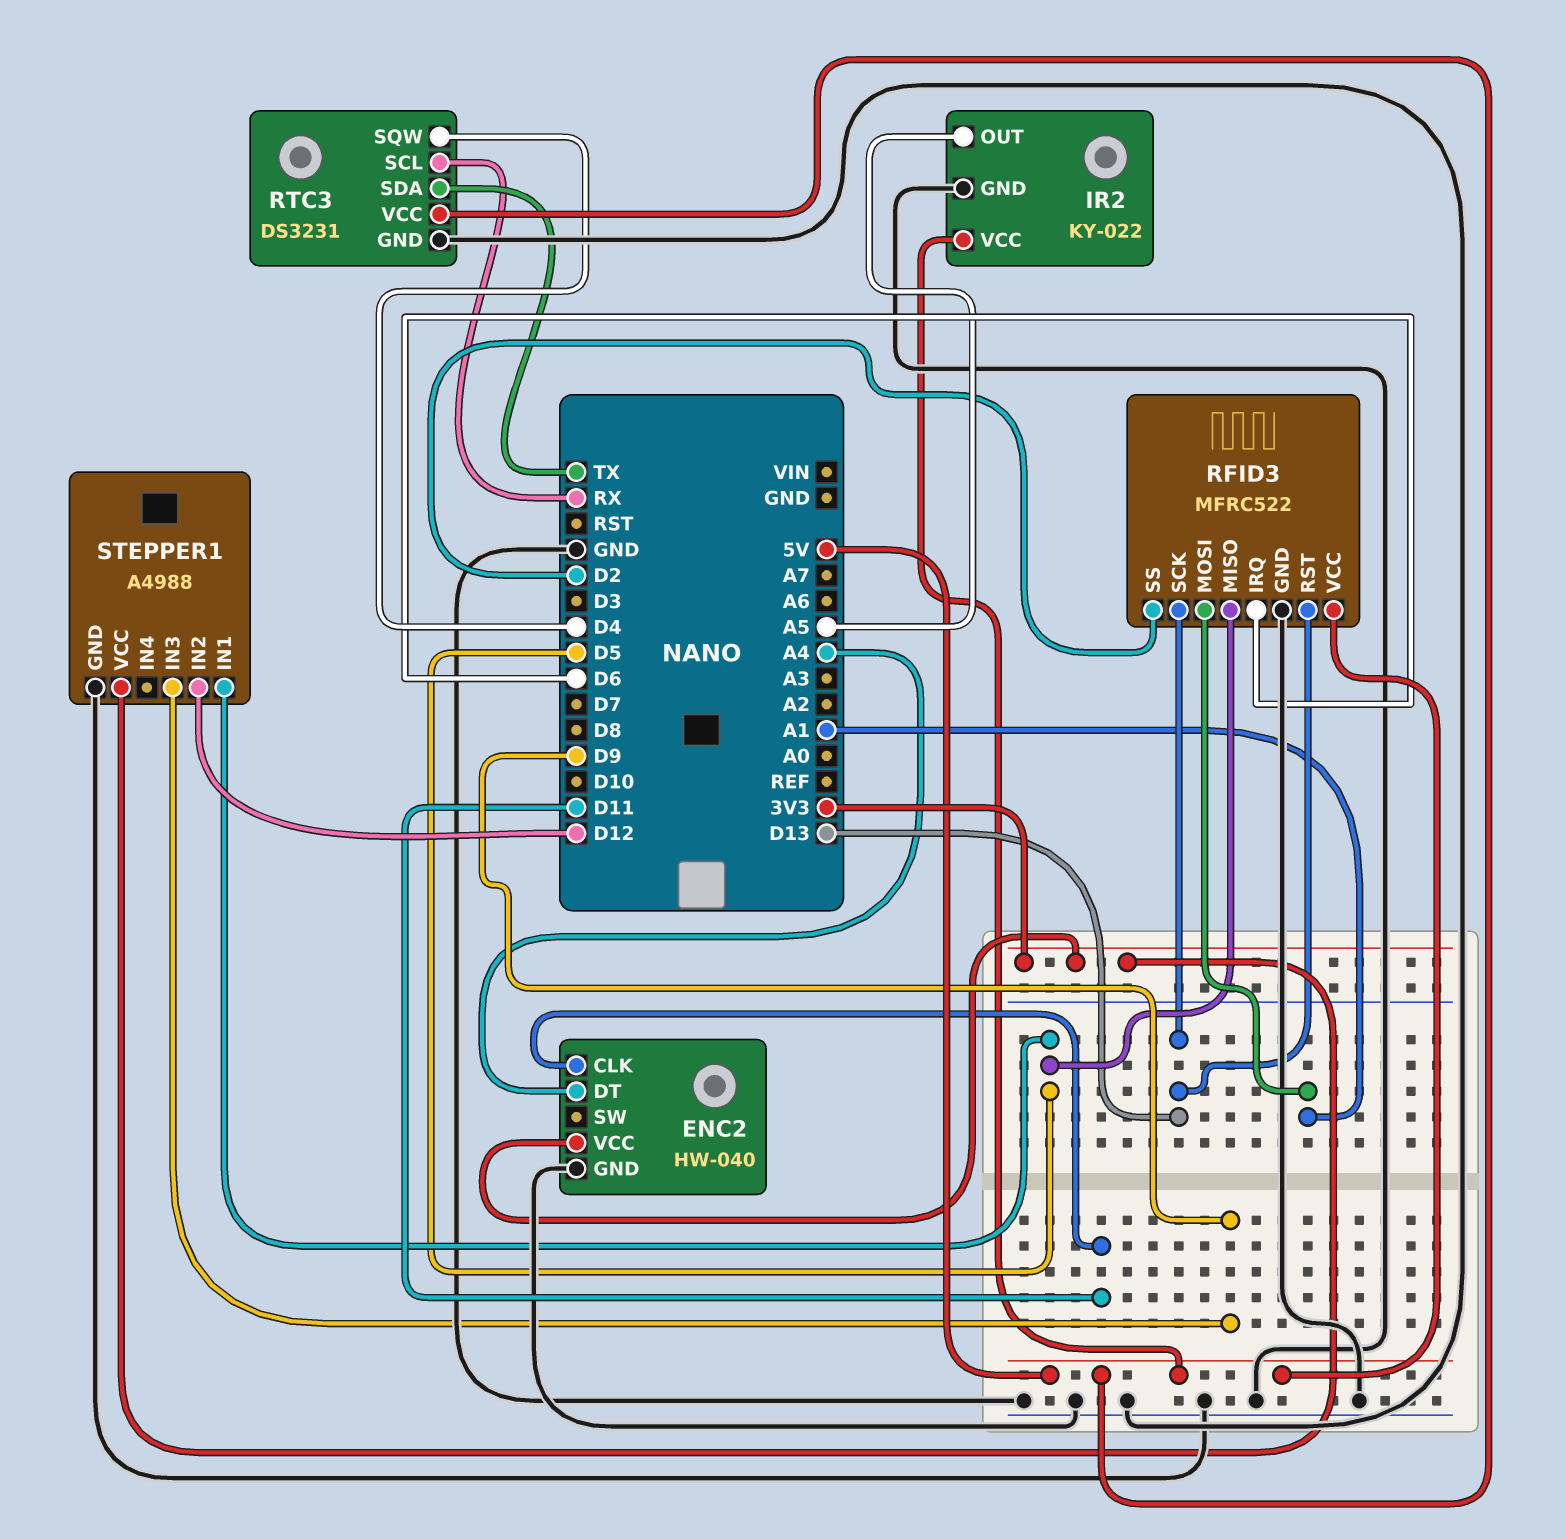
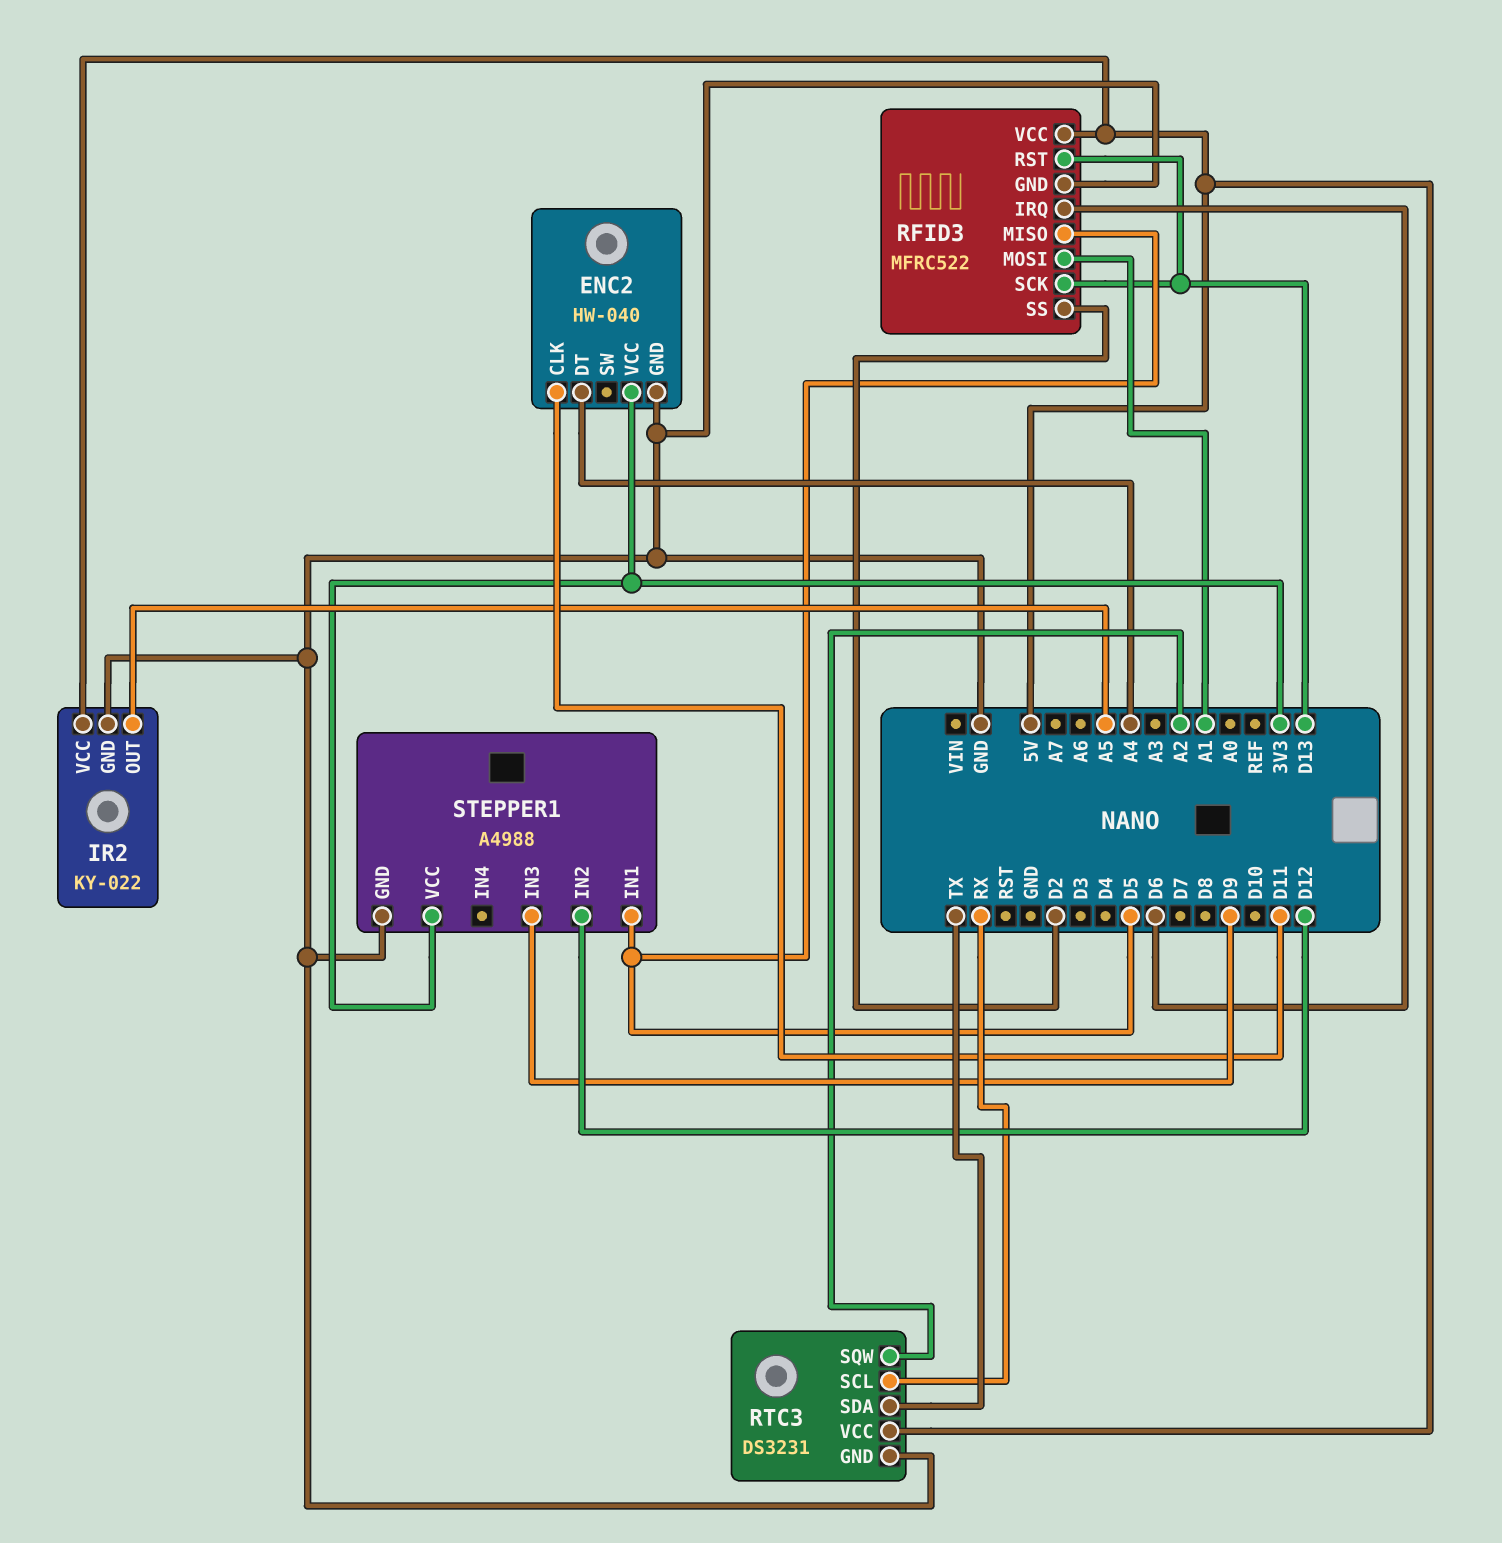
RTC3 pin SQW: D4 -> A2

